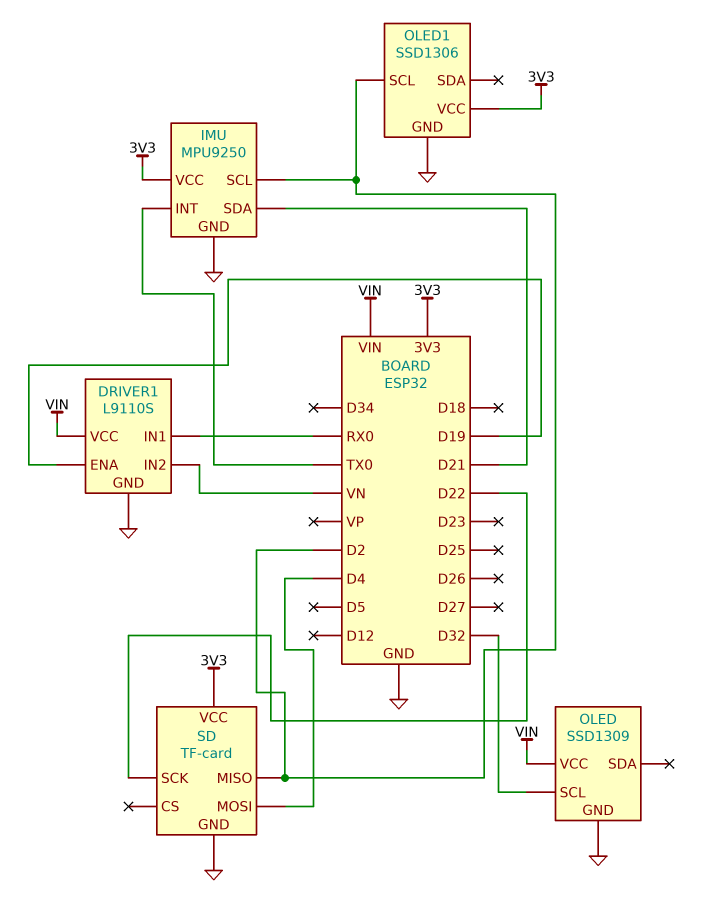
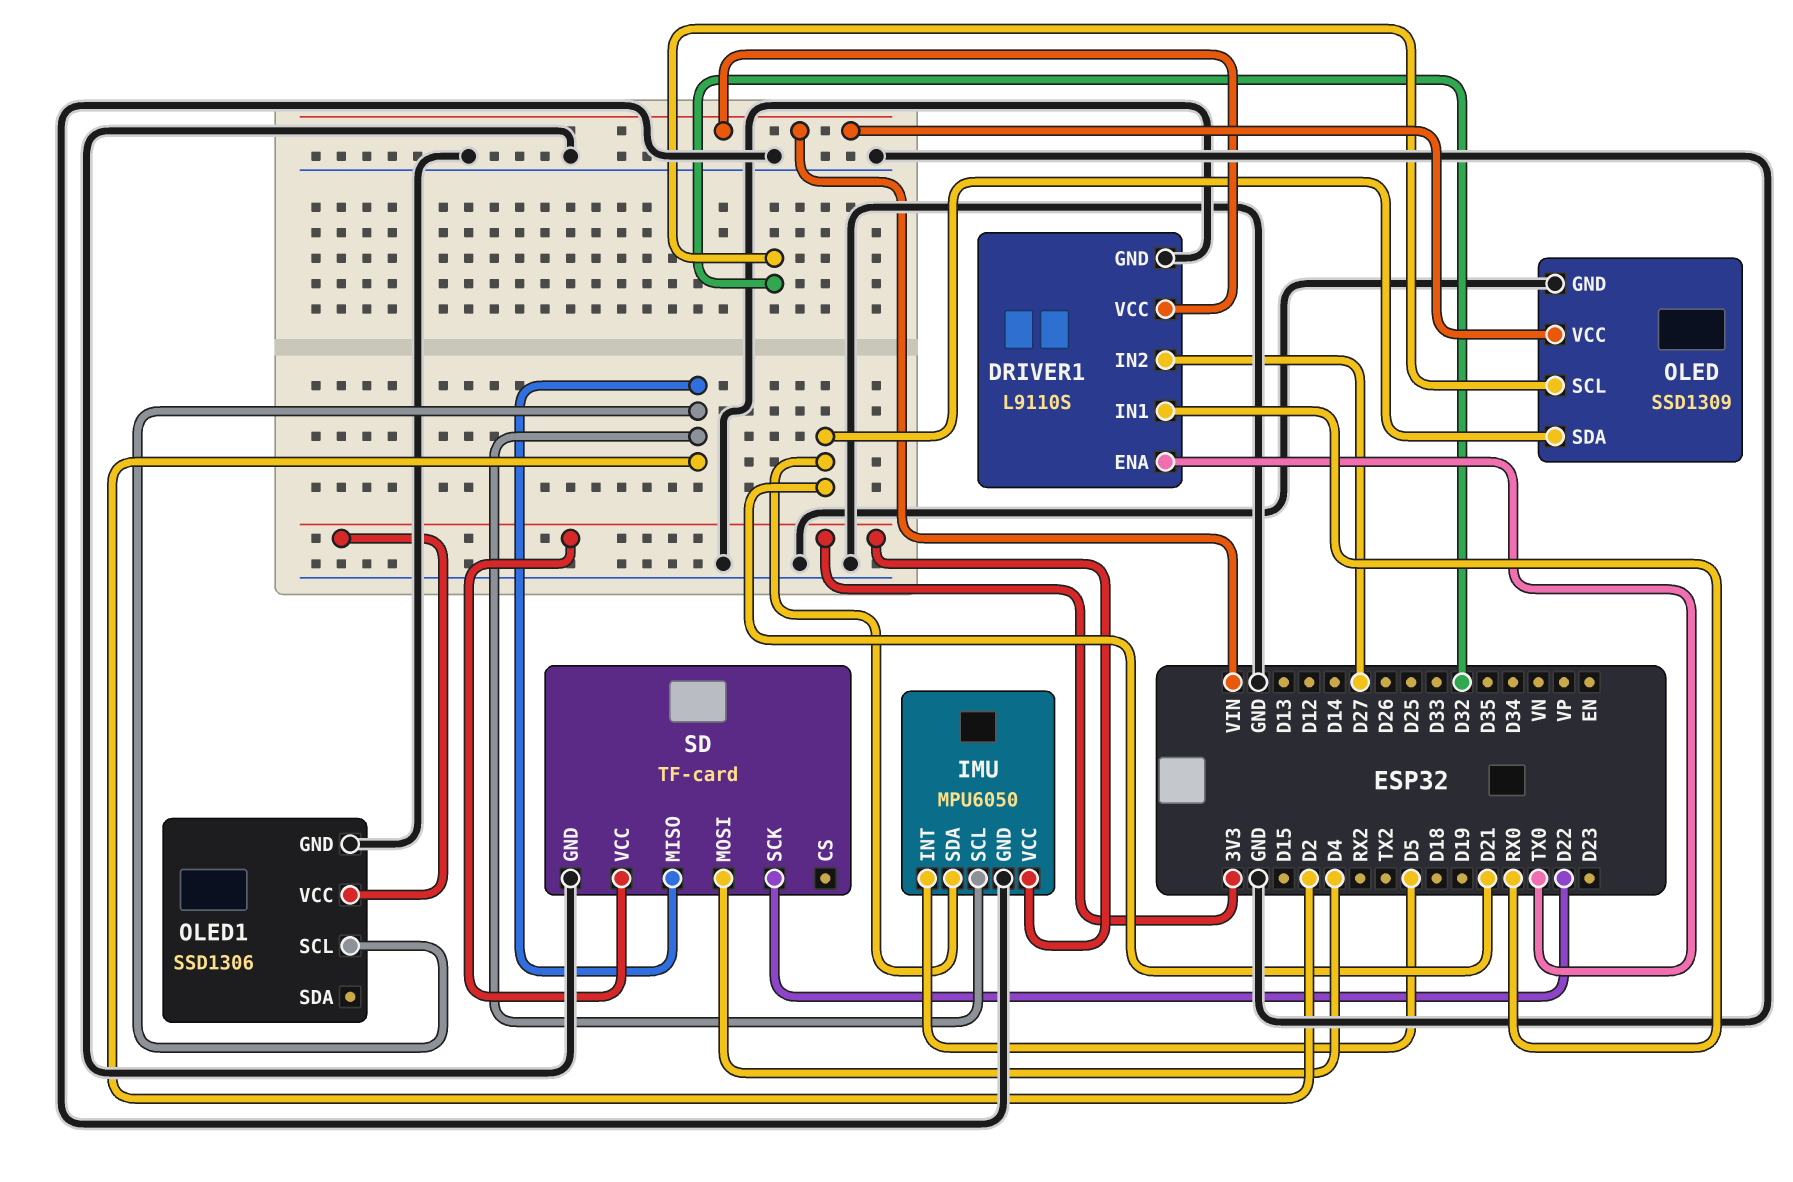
DRIVER1 pin ENA: D19 -> TX0
DRIVER1 pin IN2: VN -> D27
IMU: MPU9250 -> MPU6050
IMU pin INT: TX0 -> D5
OLED pin SDA: none -> D21

